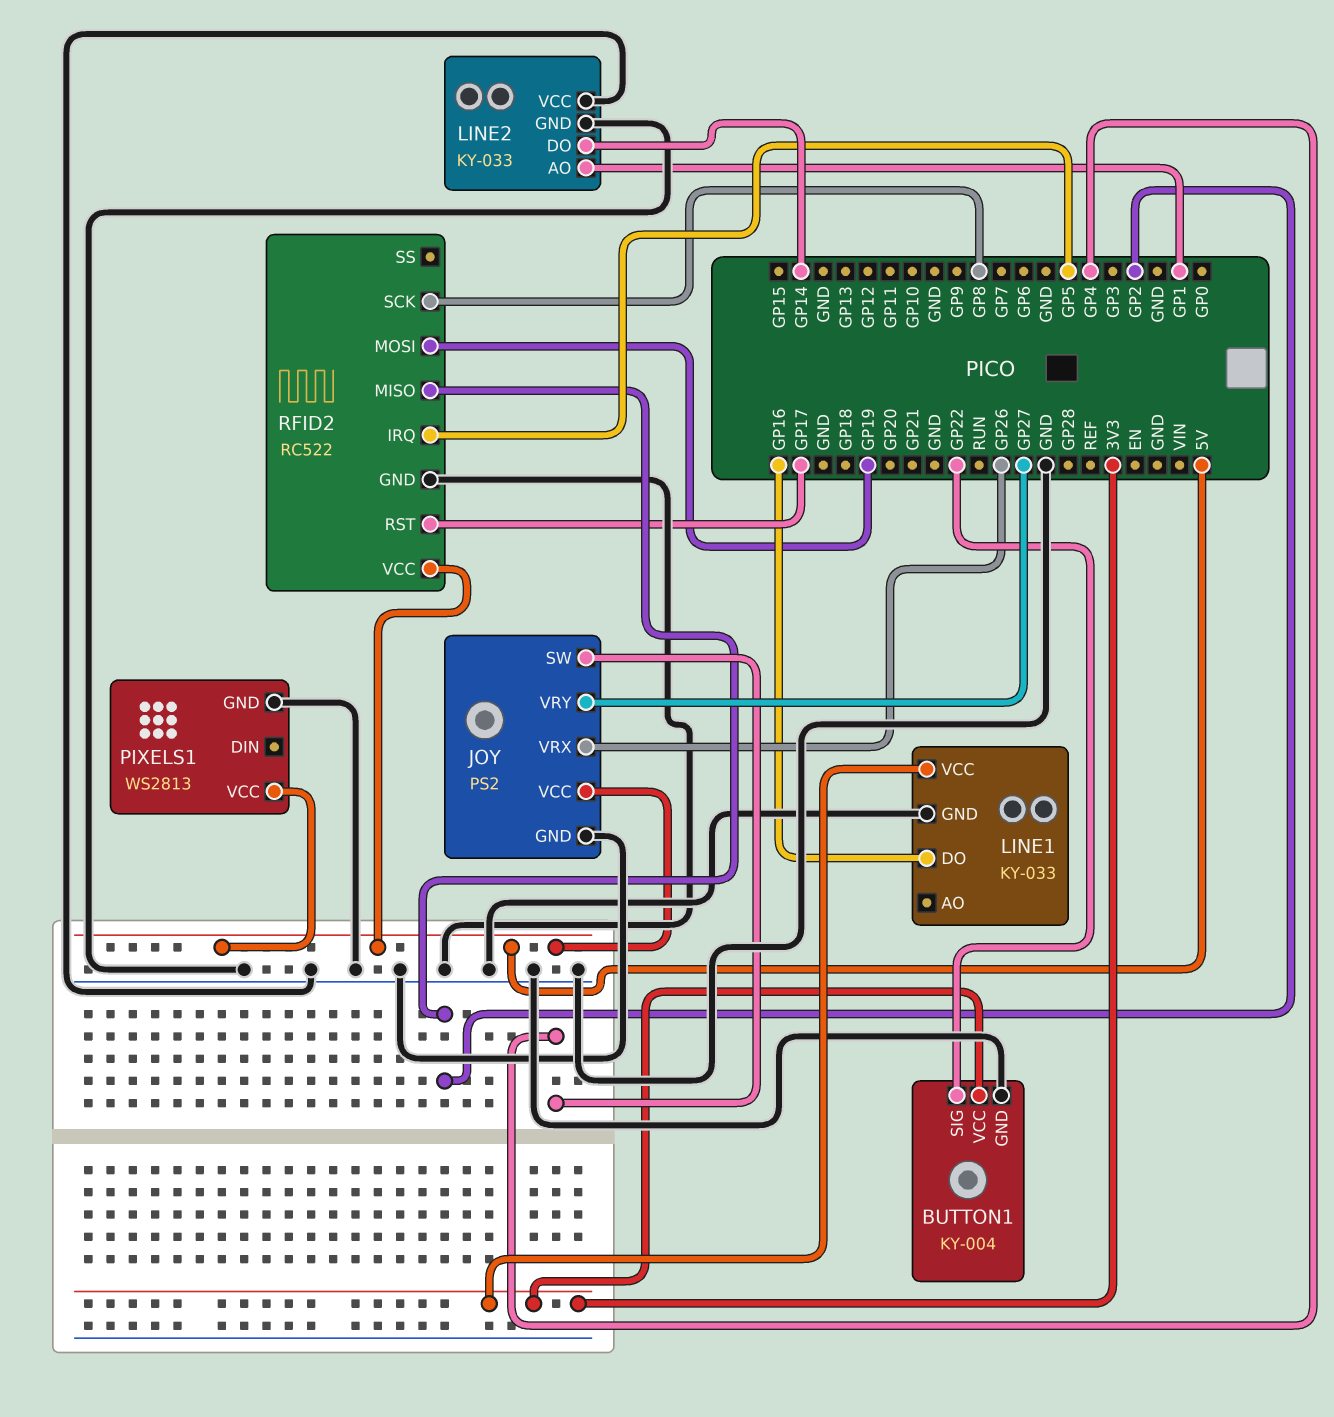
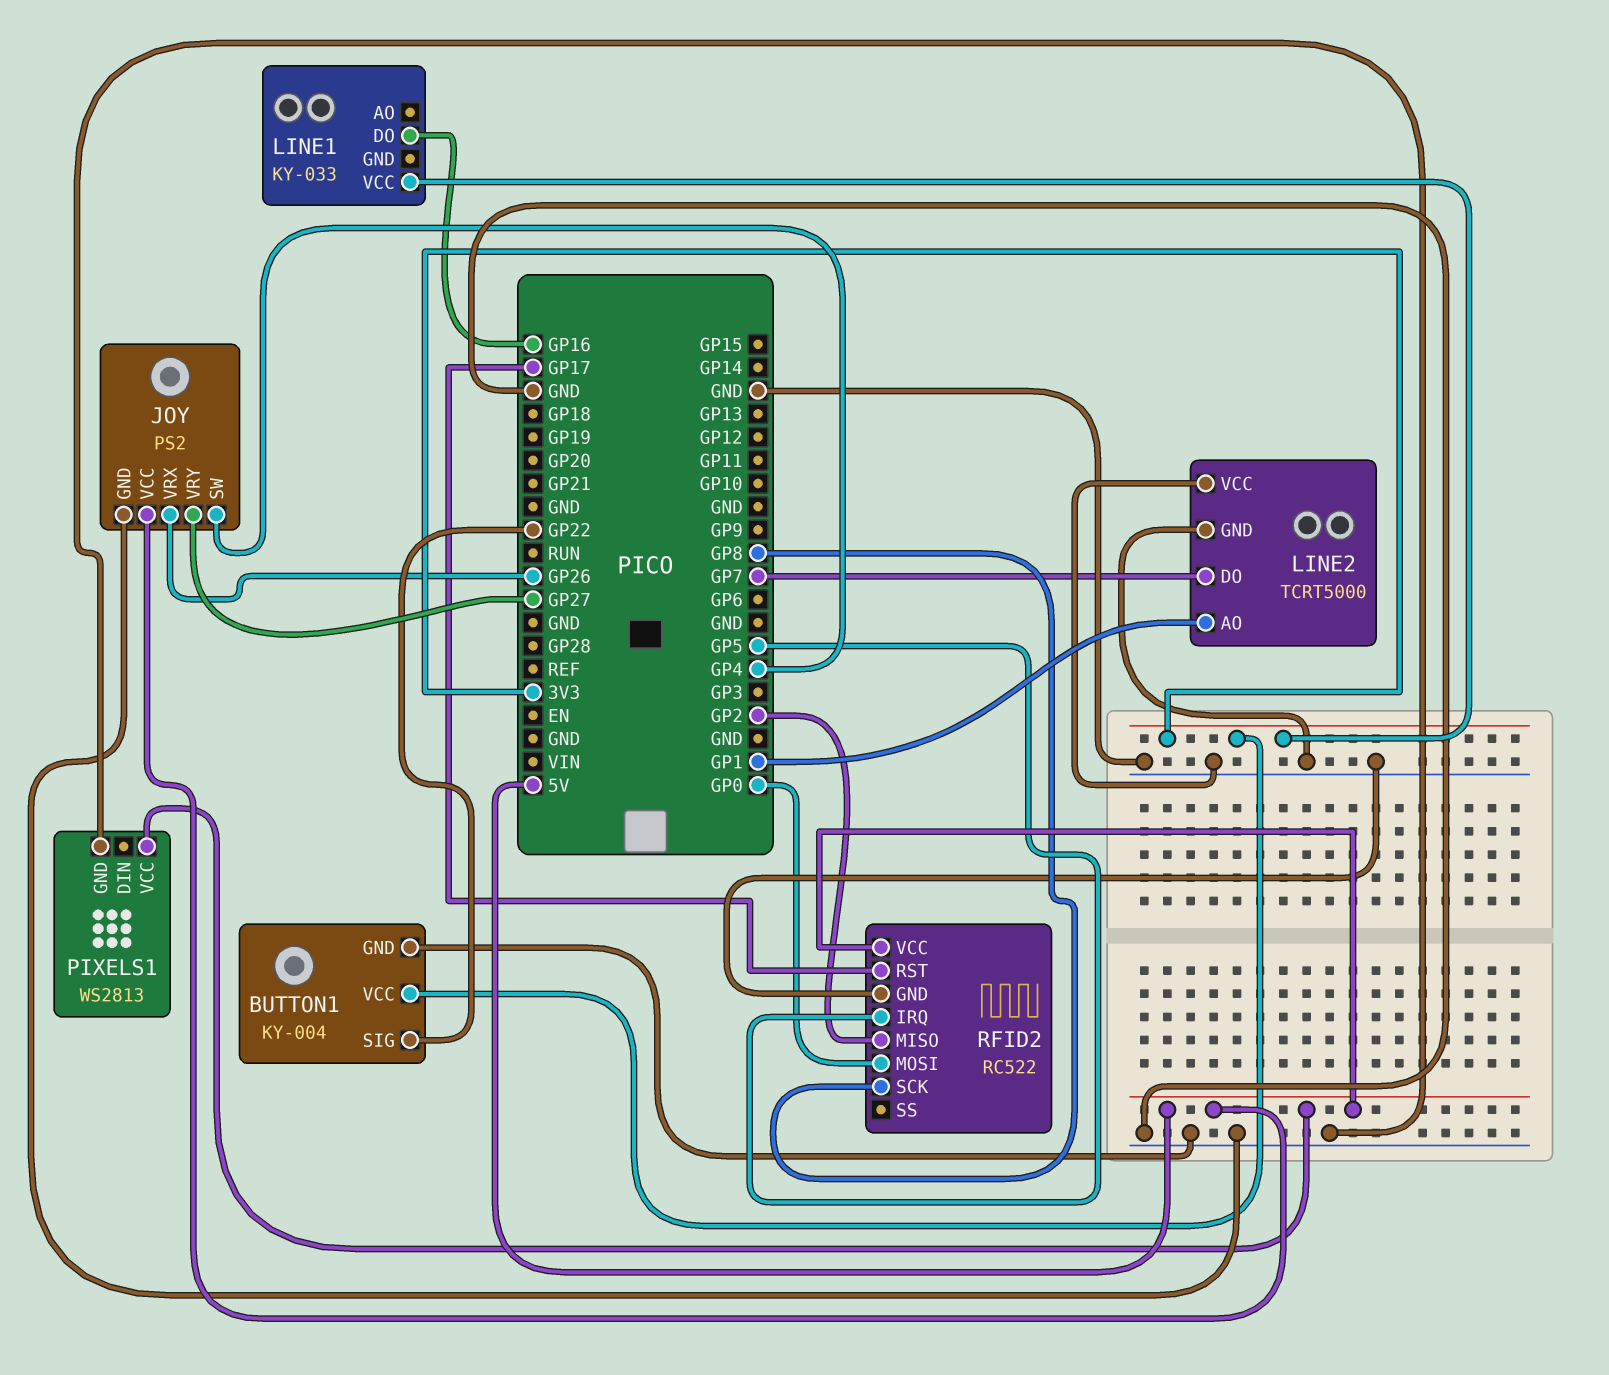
LINE1 pin GND: GND -> none
LINE2: KY-033 -> TCRT5000
LINE2 pin DO: GP14 -> GP7
RFID2 pin MOSI: GP19 -> GP0

